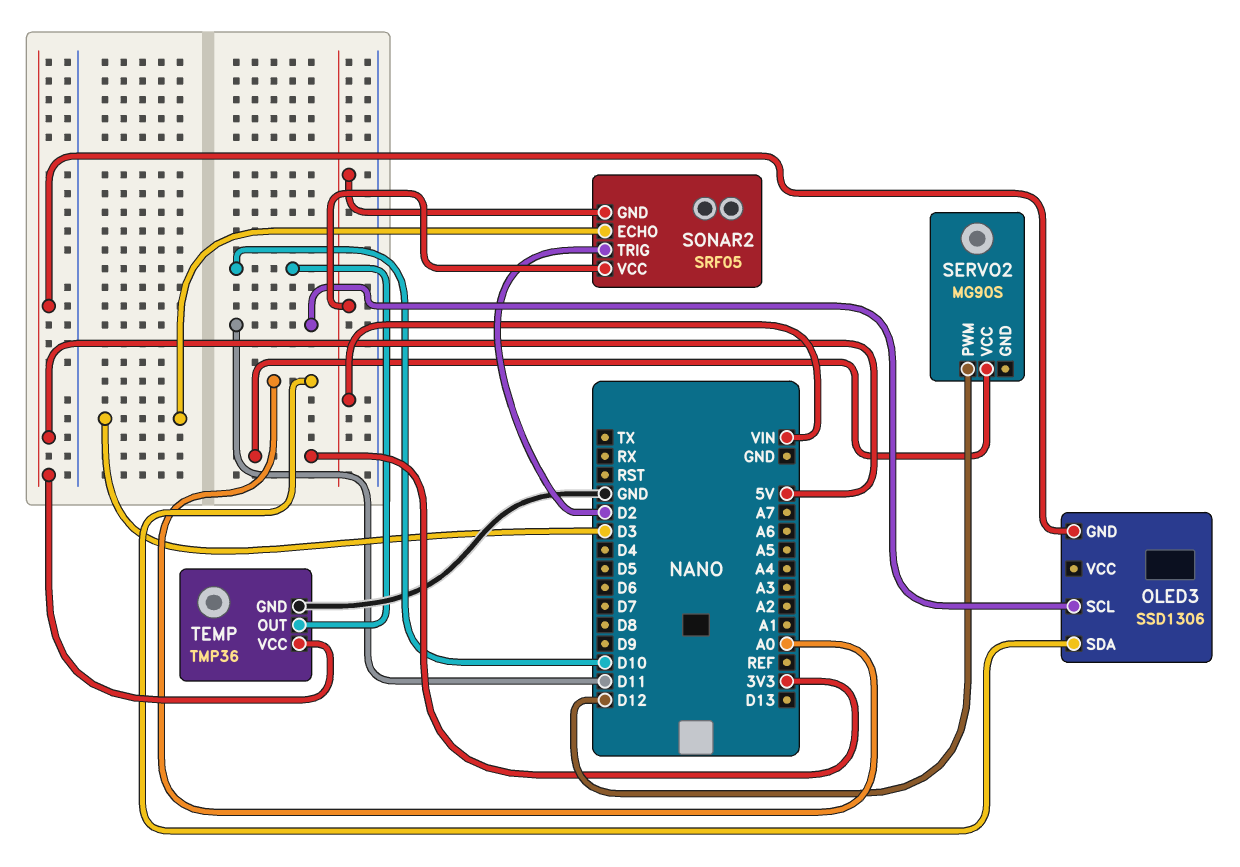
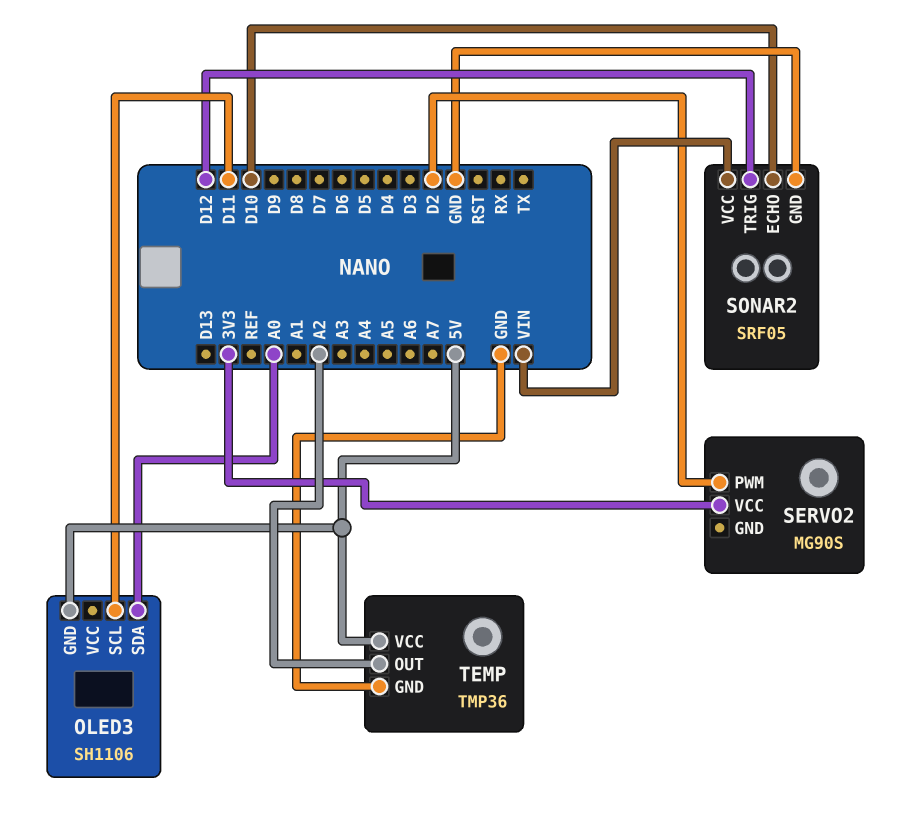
OLED3: SSD1306 -> SH1106
SERVO2 pin PWM: D12 -> D2
SONAR2 pin ECHO: D3 -> D10
SONAR2 pin GND: VIN -> GND
SONAR2 pin TRIG: D2 -> D12
TEMP pin OUT: D10 -> A2

